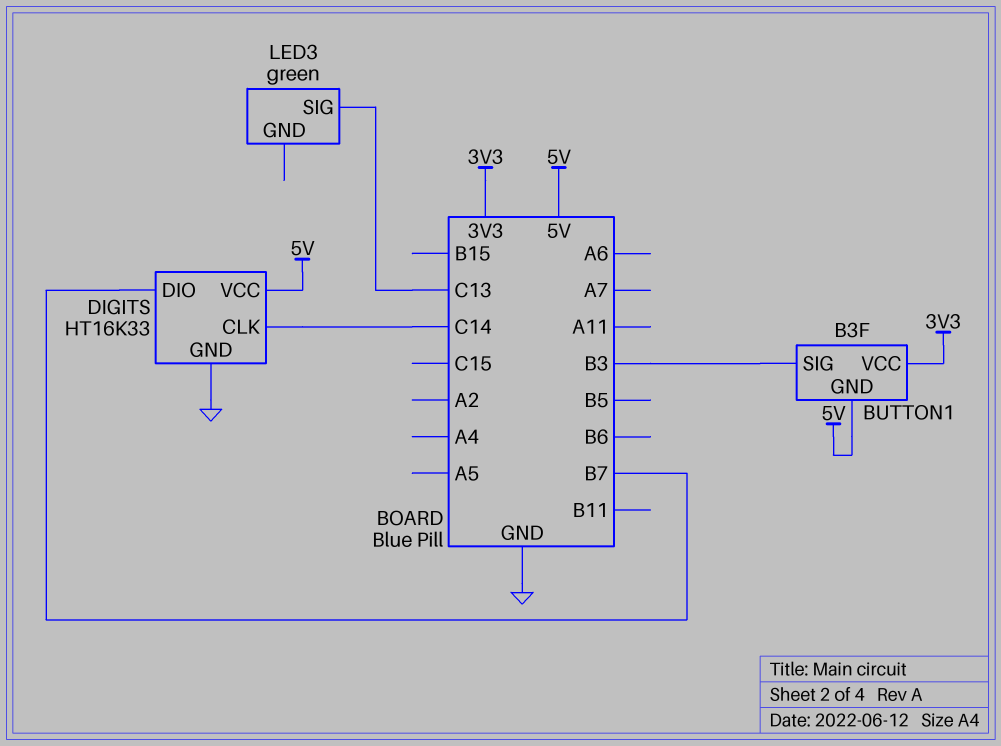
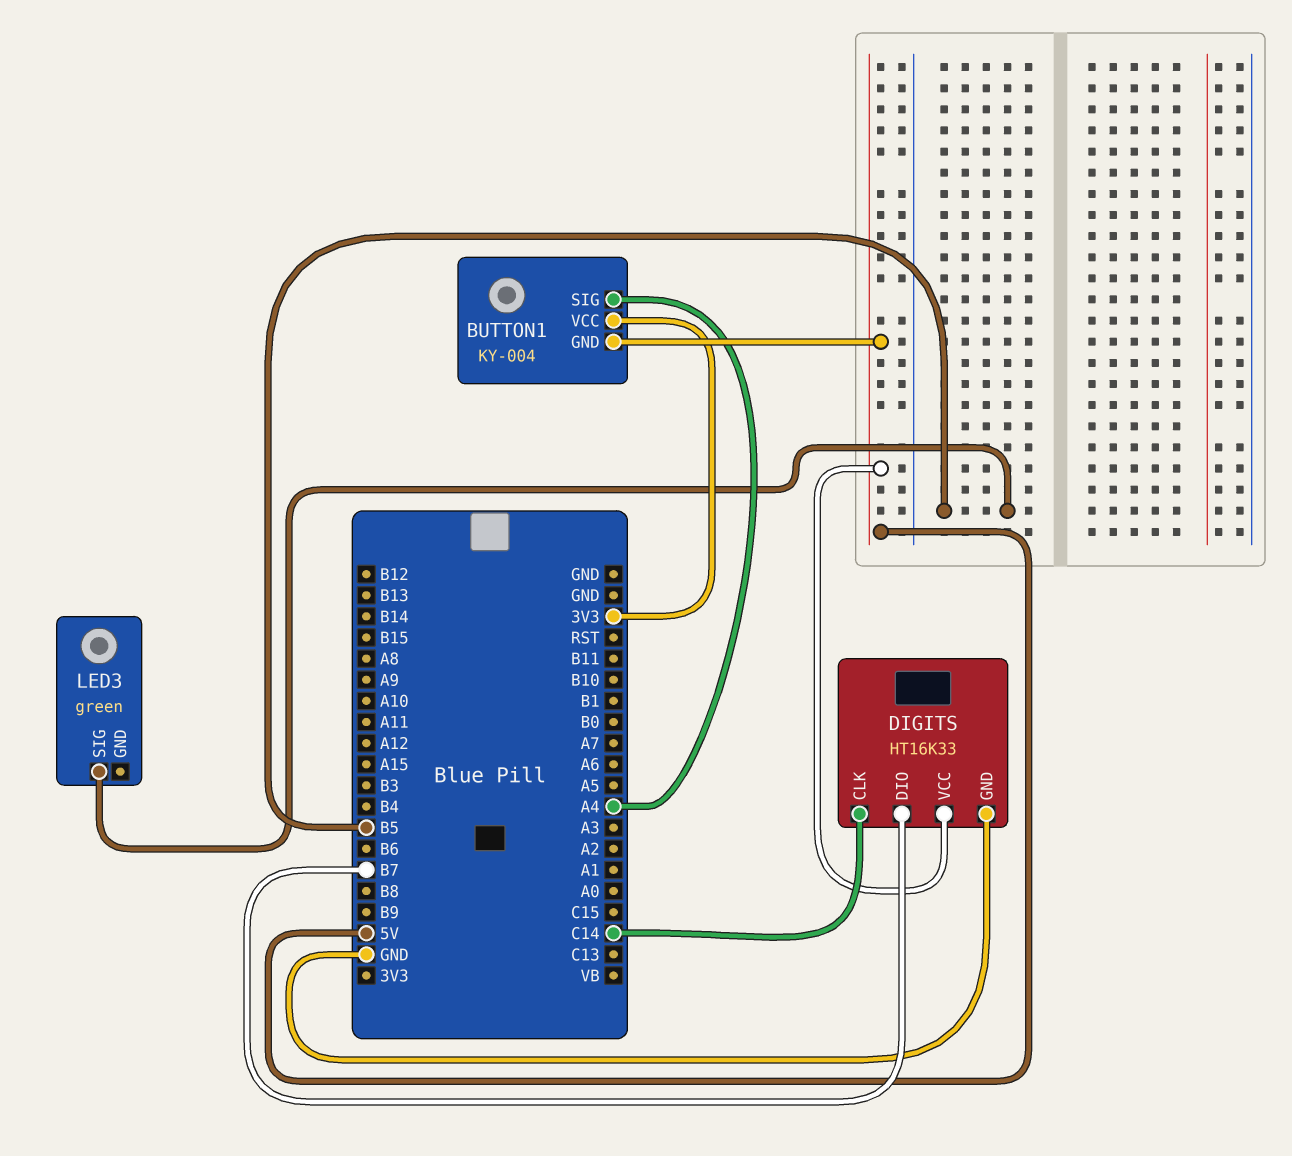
BUTTON1: B3F -> KY-004
BUTTON1 pin SIG: B3 -> A4
LED3 pin SIG: C13 -> B5

